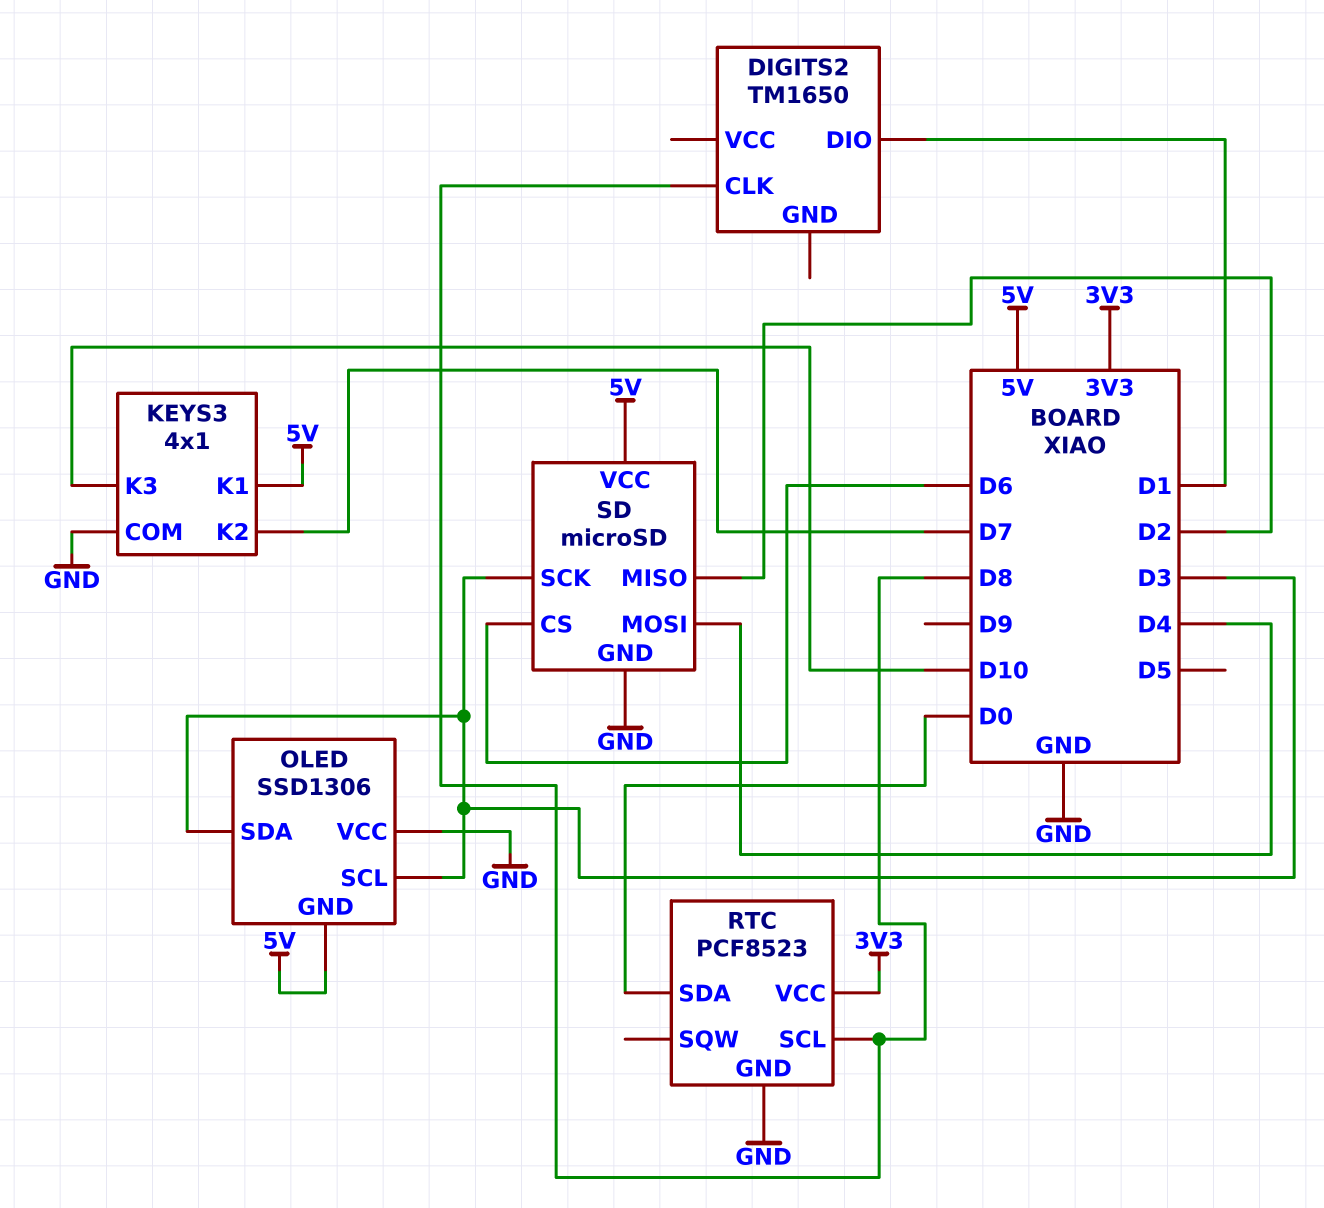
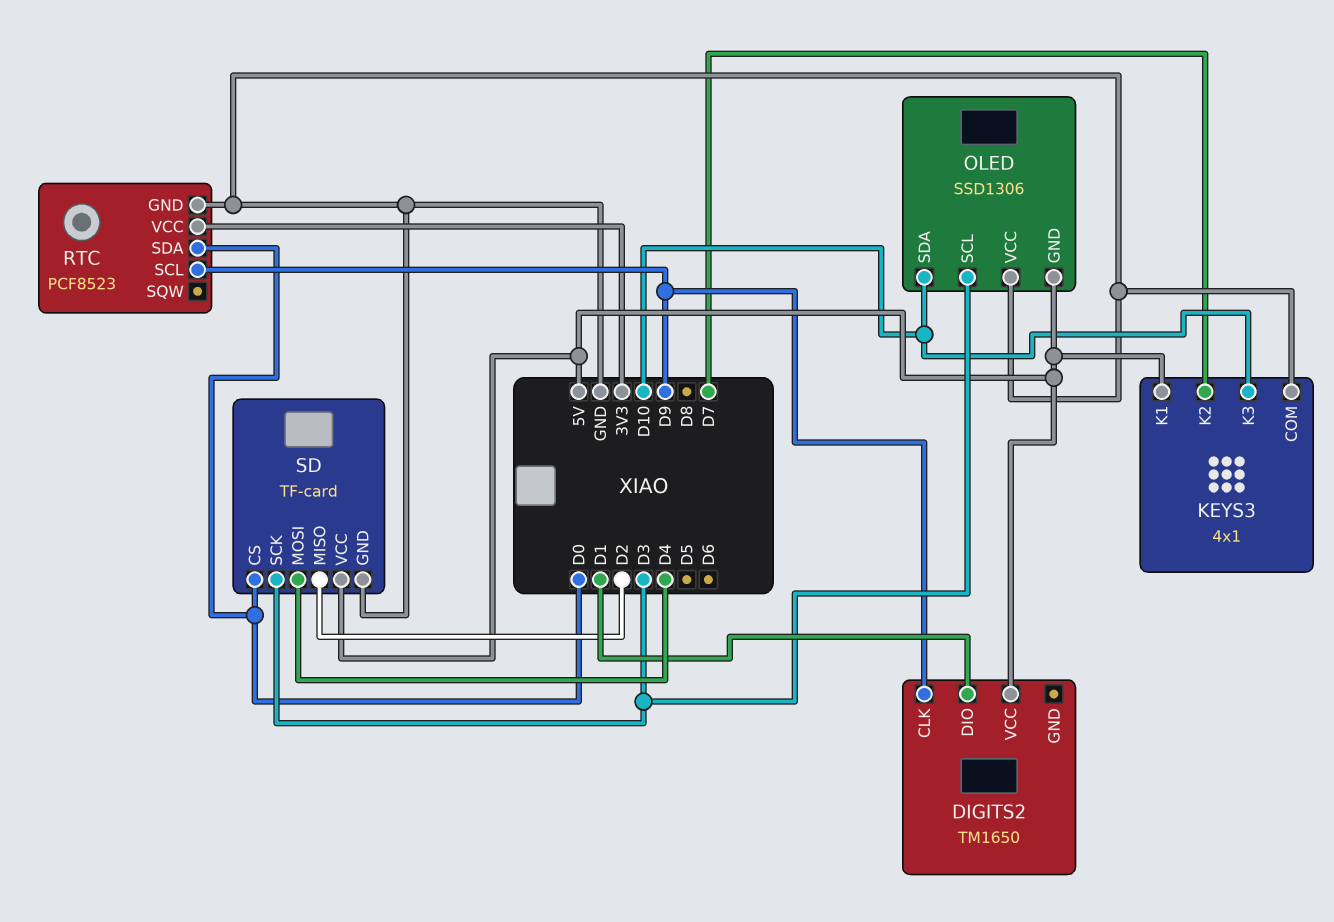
DIGITS2 pin CLK: D8 -> D9
DIGITS2 pin VCC: none -> 5V
OLED pin SDA: D3 -> D10
RTC pin SCL: D8 -> D9
SD: microSD -> TF-card
SD pin CS: D6 -> D0

